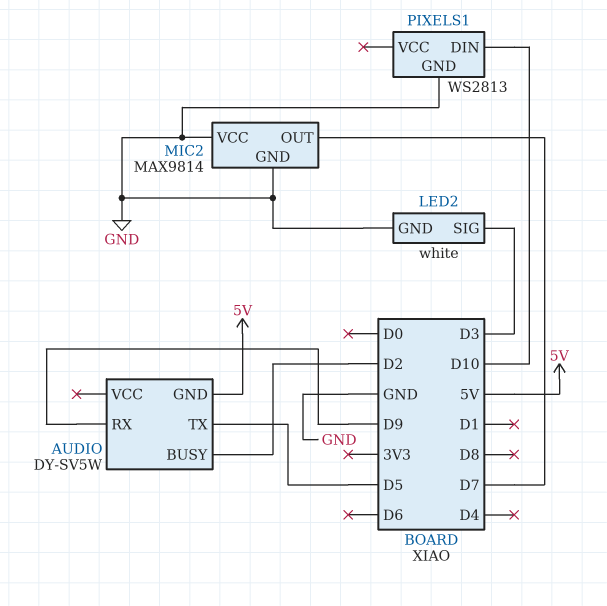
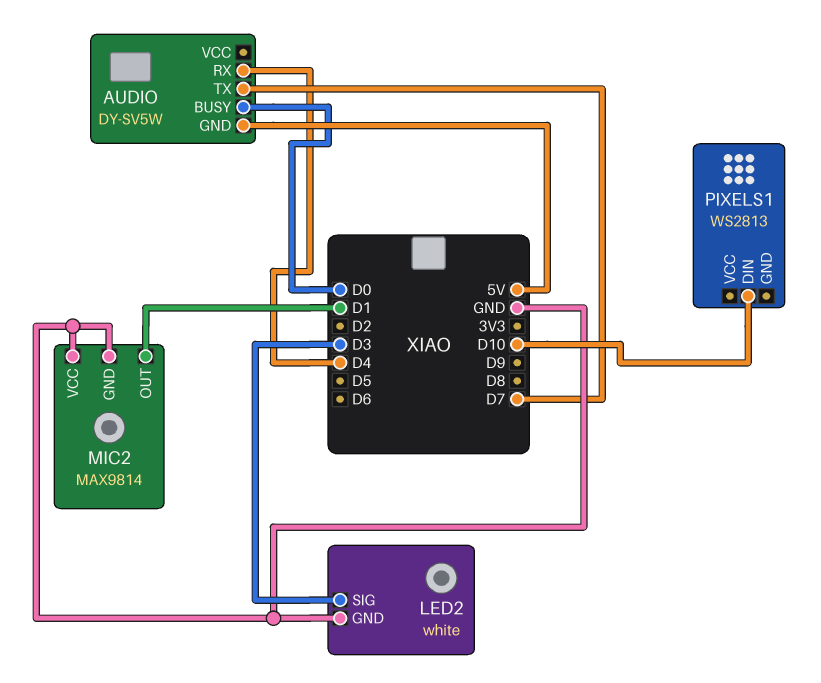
AUDIO pin BUSY: D2 -> D0
AUDIO pin RX: D9 -> D4
AUDIO pin TX: D5 -> D7
MIC2 pin OUT: D7 -> D1
PIXELS1 pin GND: GND -> none

